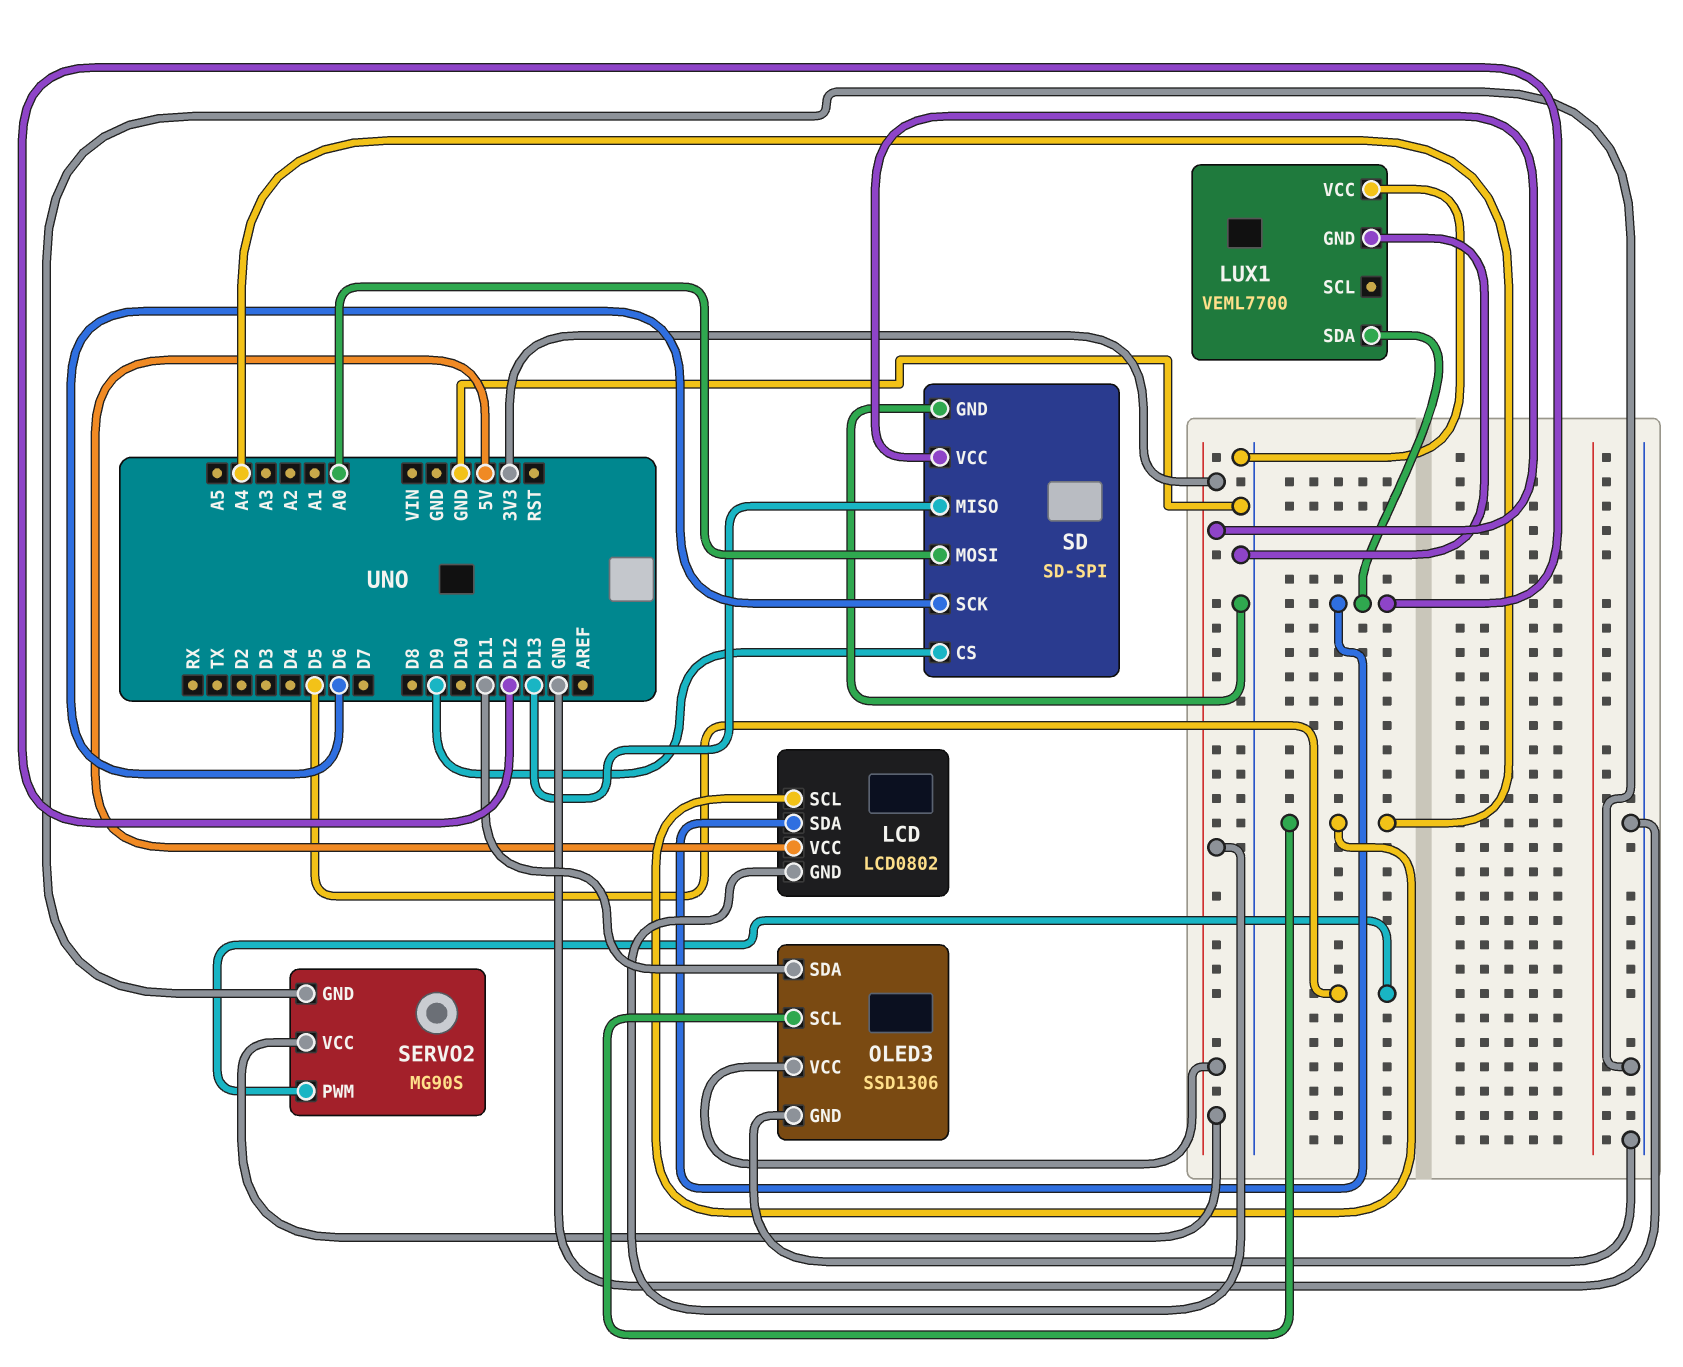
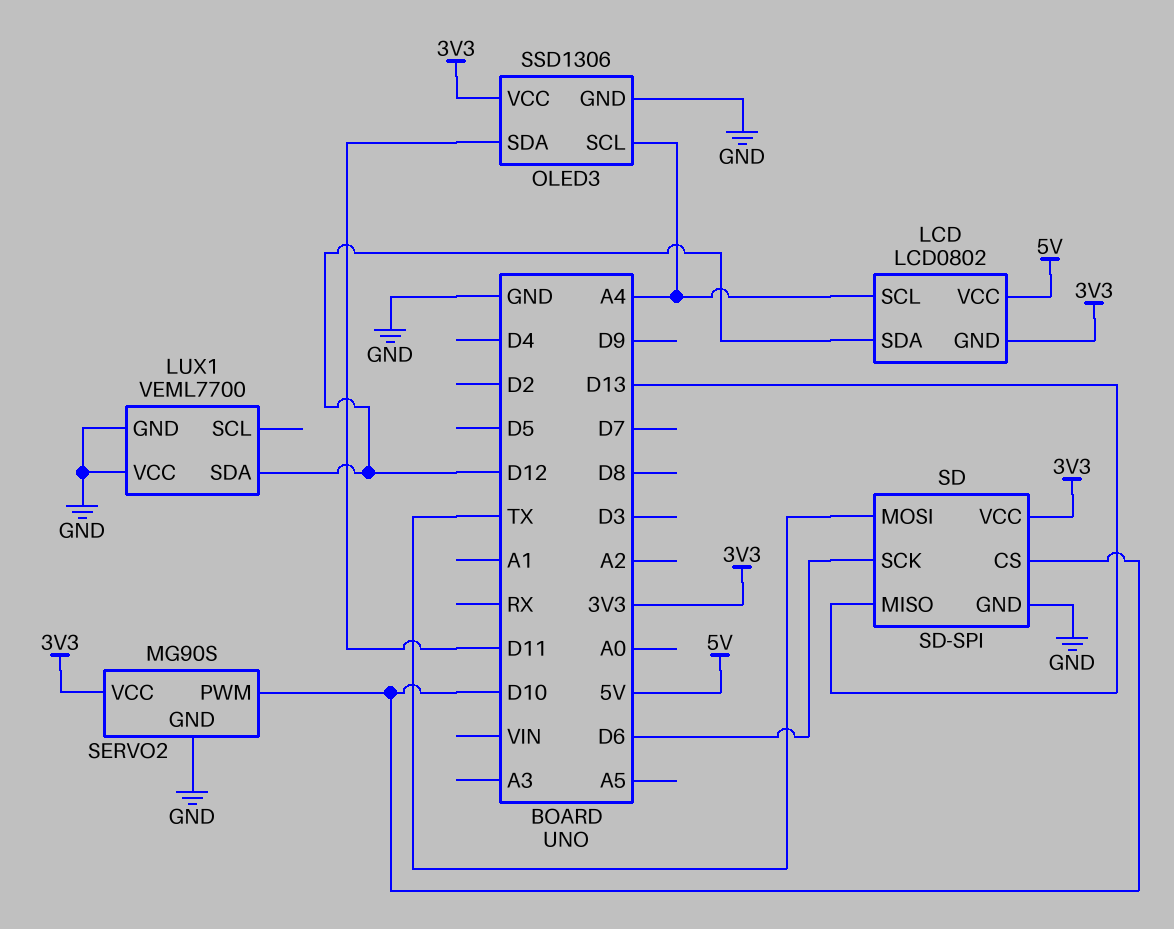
SD pin CS: D9 -> D10
SD pin MOSI: A0 -> TX
SERVO2 pin PWM: D5 -> D10

